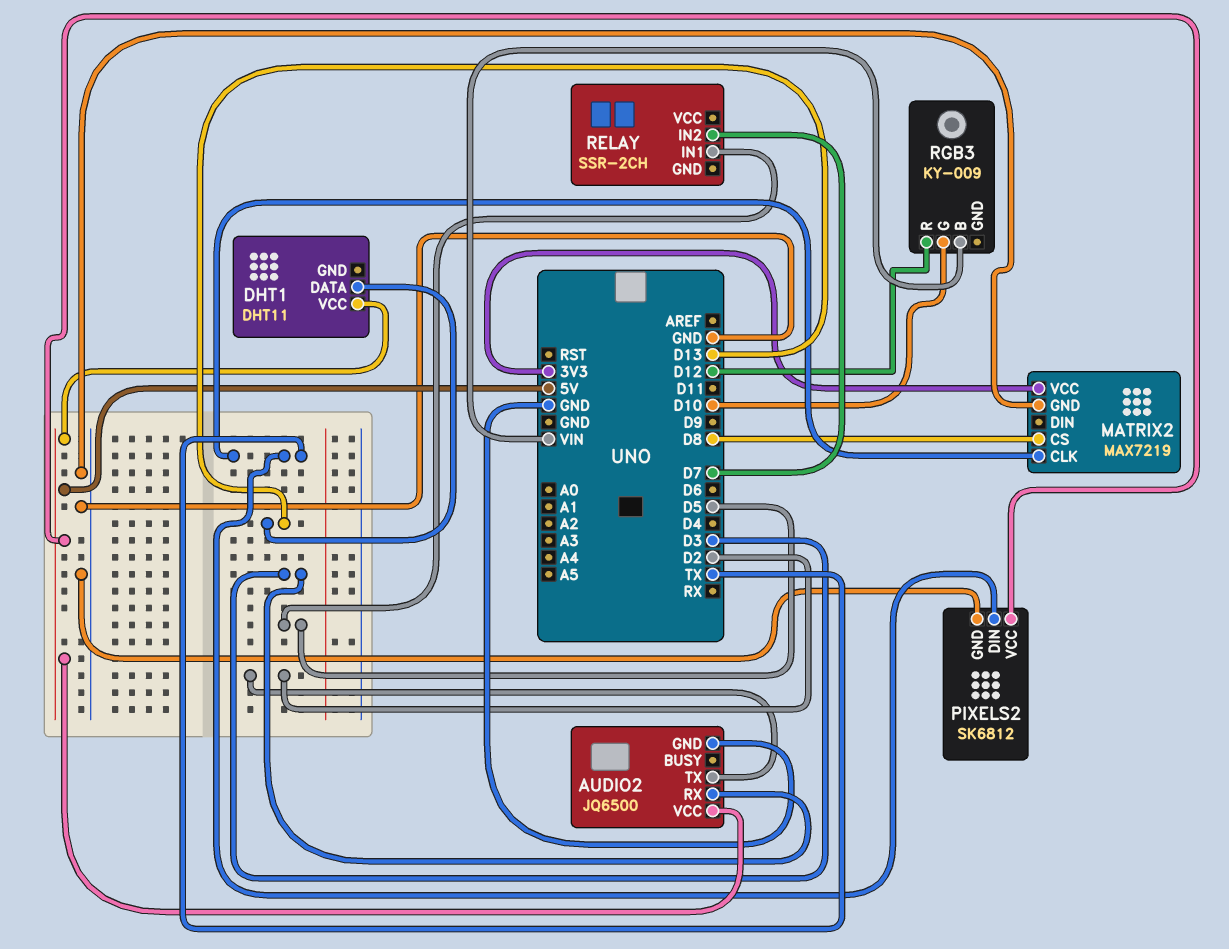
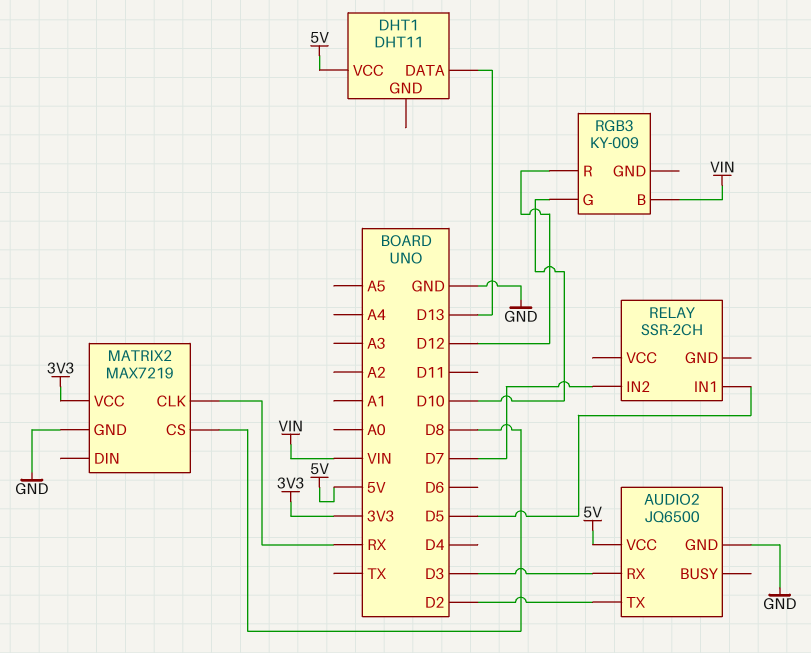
MATRIX2 pin CLK: TX -> RX
PIXELS2: SK6812 -> none
PIXELS2 pin DIN: TX -> none
PIXELS2 pin GND: GND -> none
PIXELS2 pin VCC: 5V -> none

